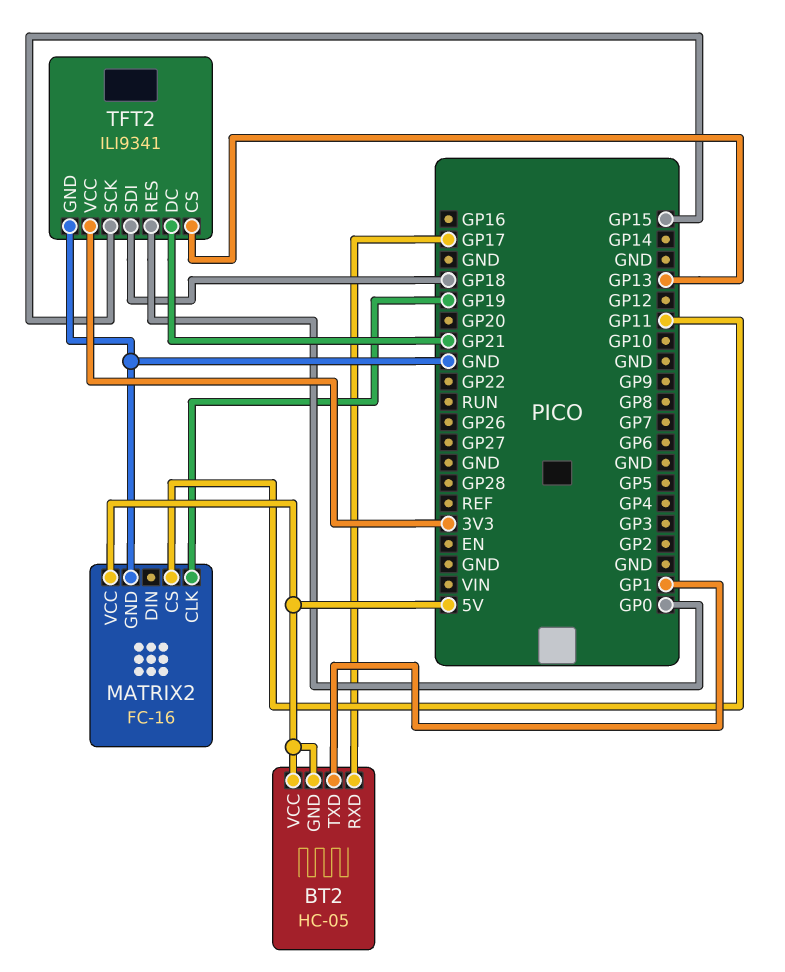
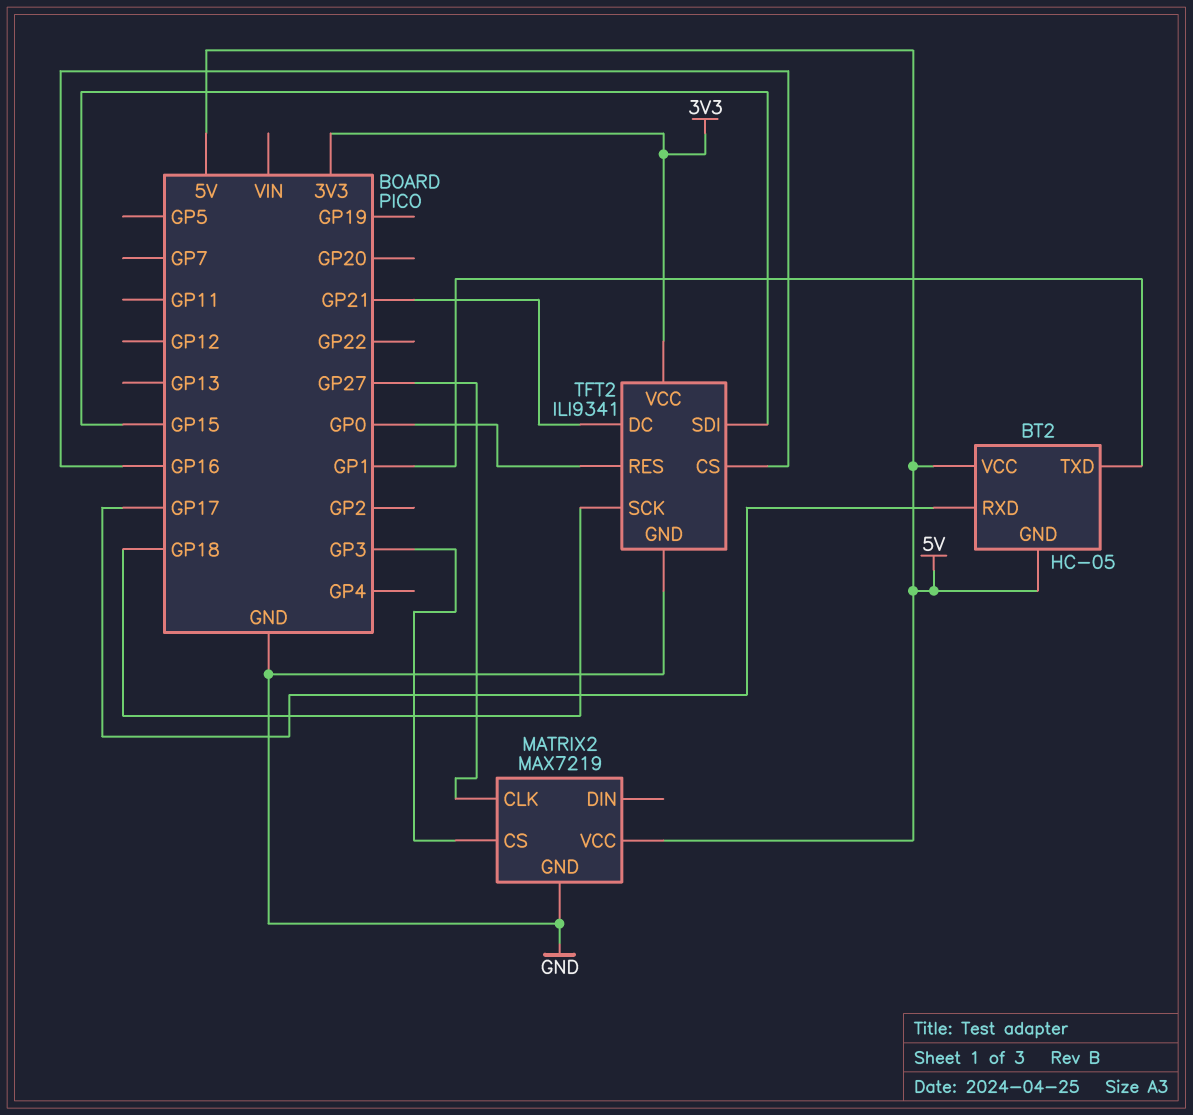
MATRIX2: FC-16 -> MAX7219
MATRIX2 pin CLK: GP19 -> GP27
MATRIX2 pin CS: GP11 -> GP3
TFT2 pin CS: GP13 -> GP16
TFT2 pin SCK: GP15 -> GP18
TFT2 pin SDI: GP18 -> GP15

